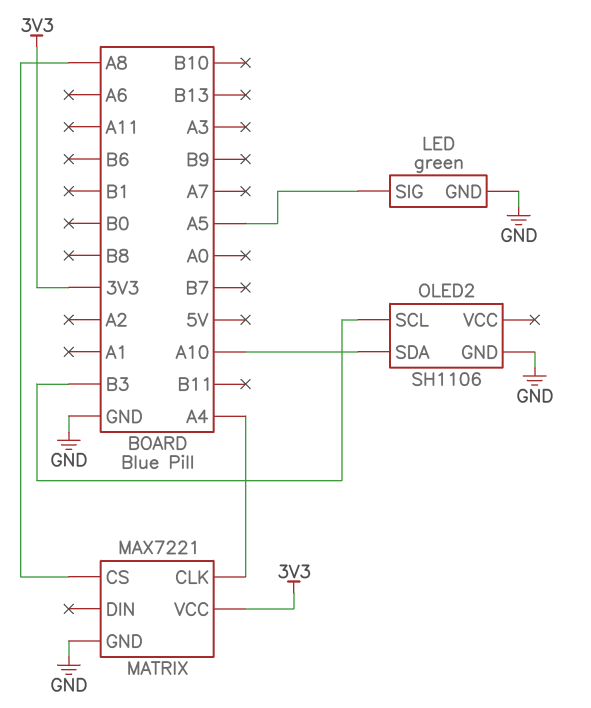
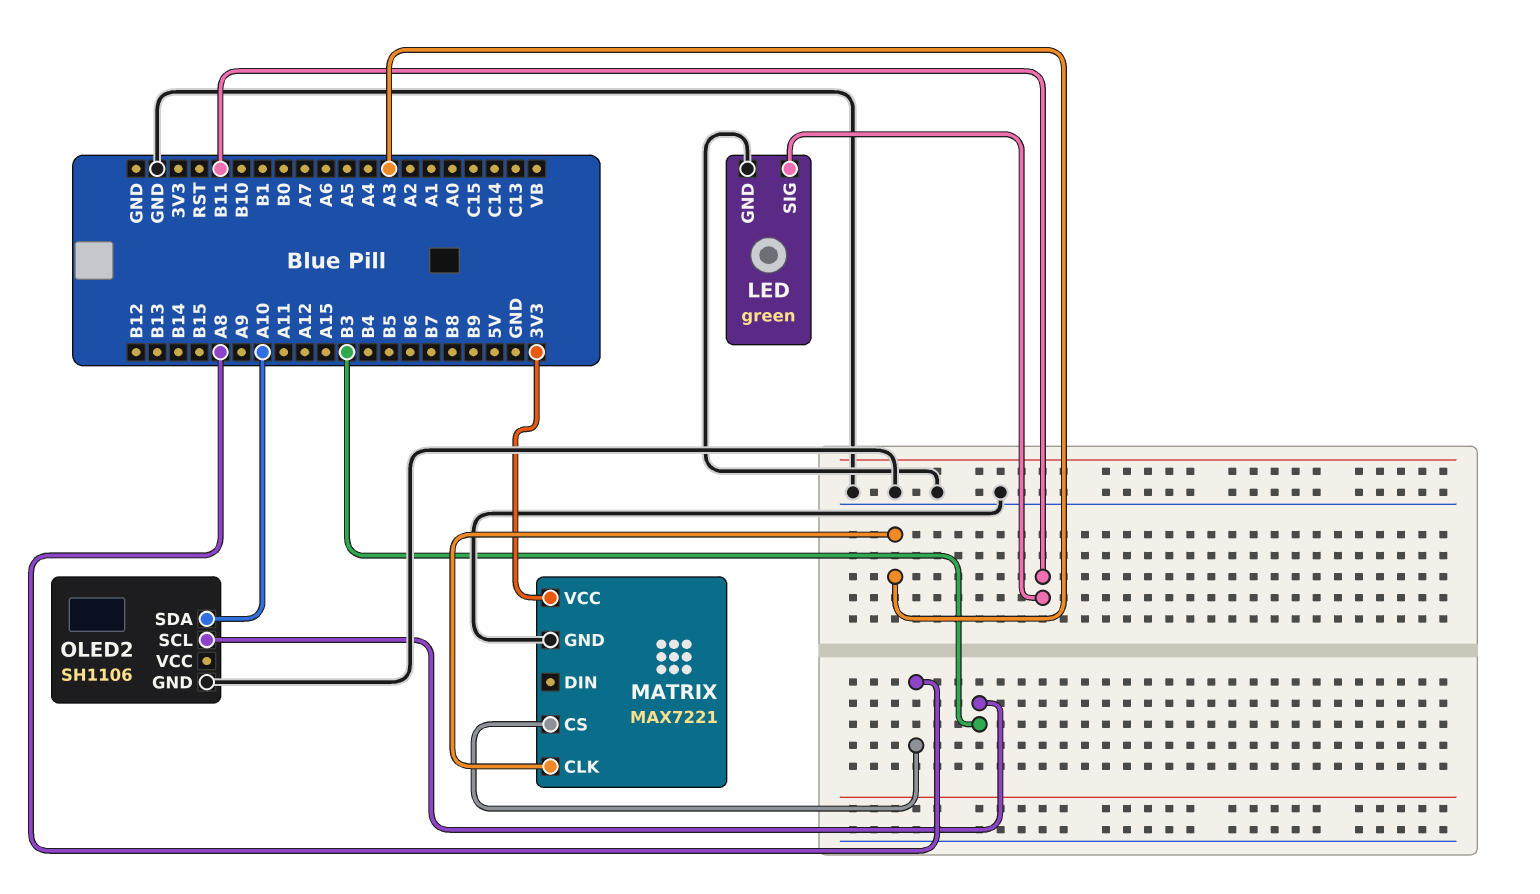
LED pin SIG: A5 -> B11
MATRIX pin CLK: A4 -> A3

